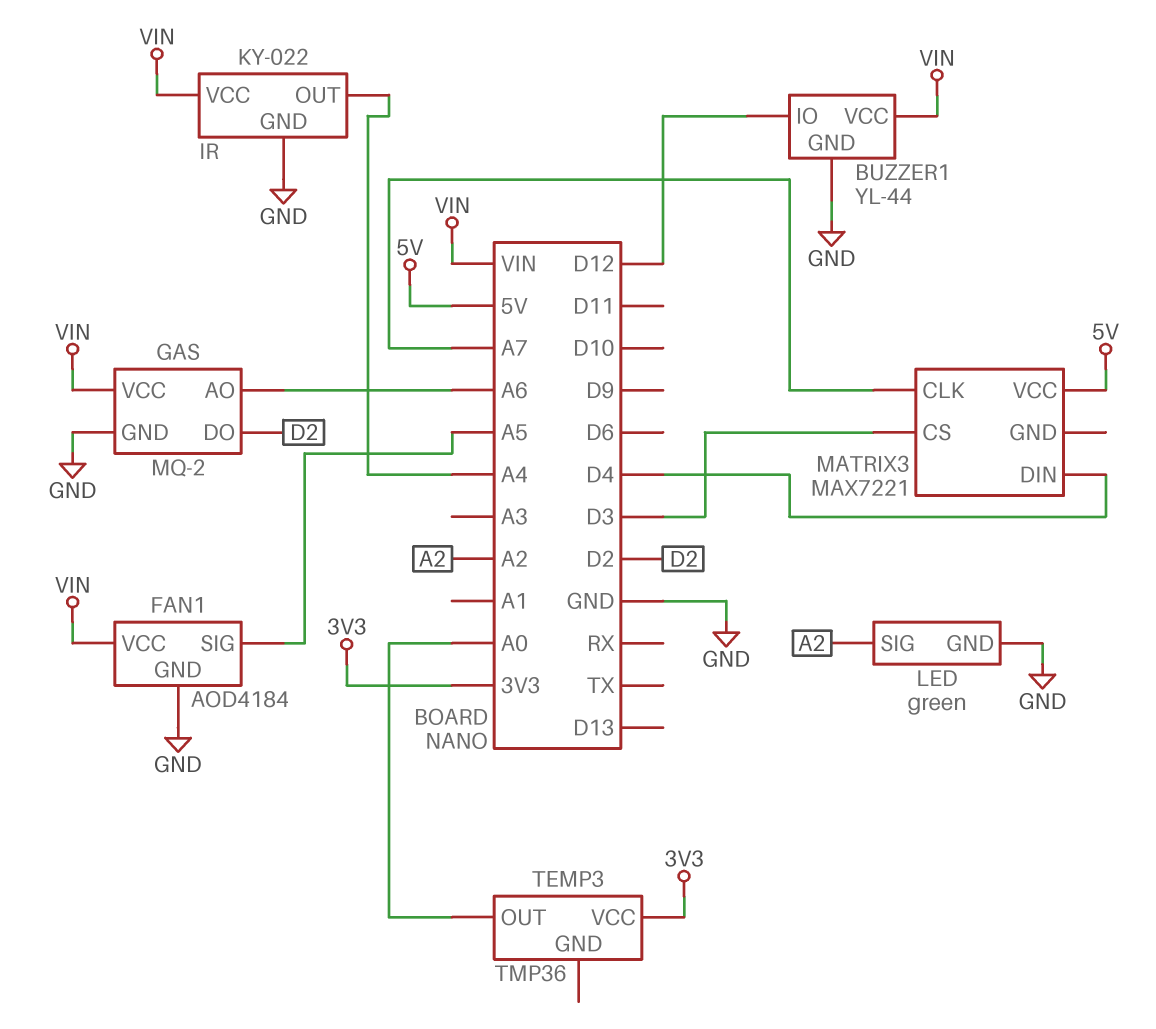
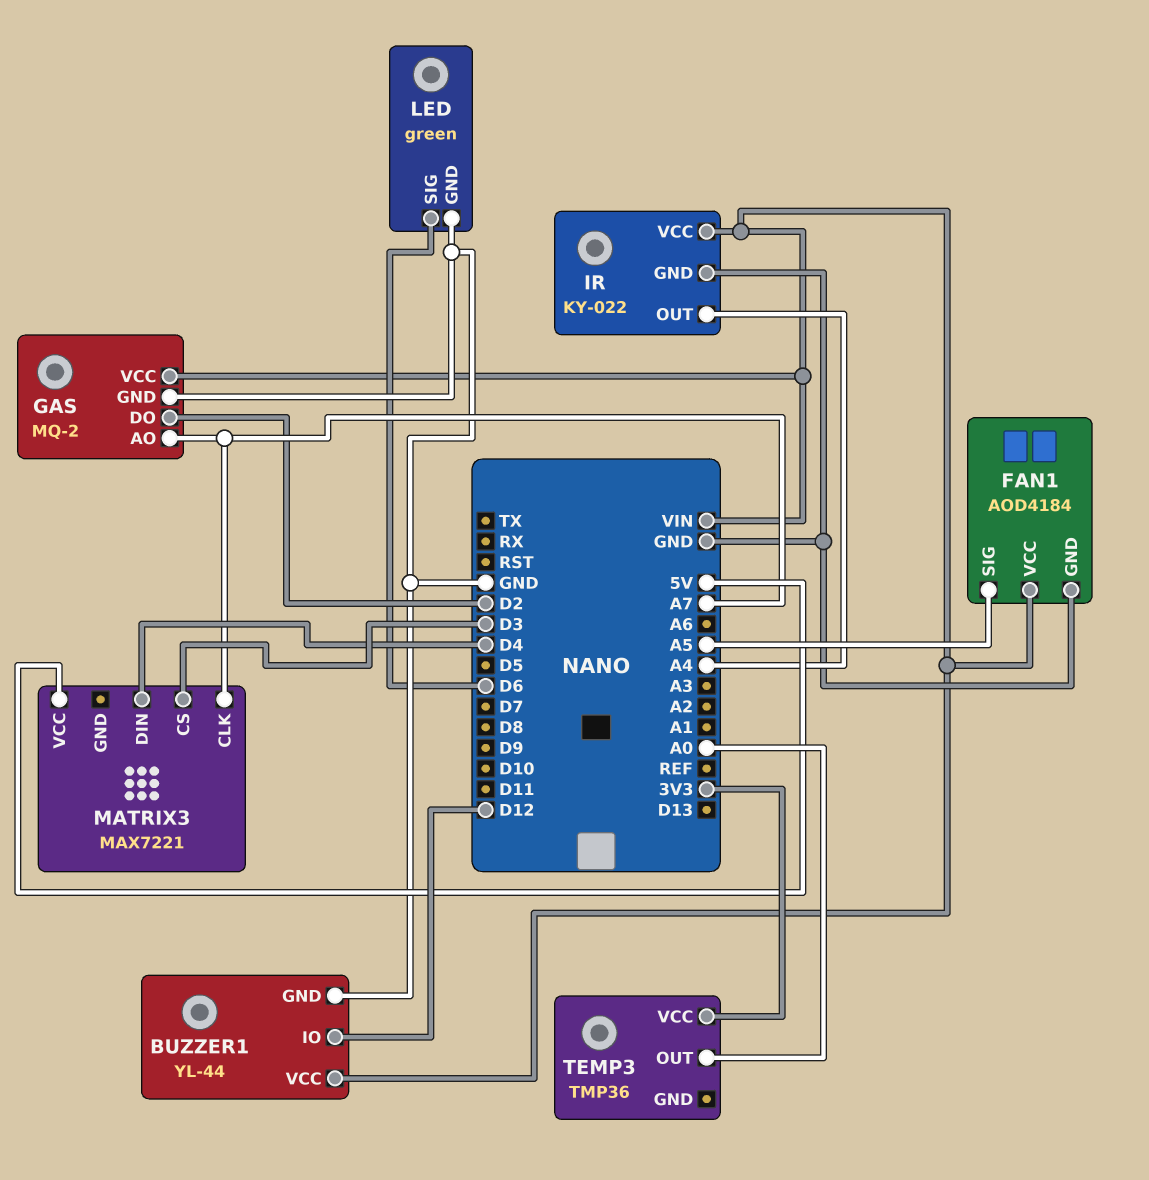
GAS pin AO: A6 -> A7
LED pin SIG: A2 -> D6

